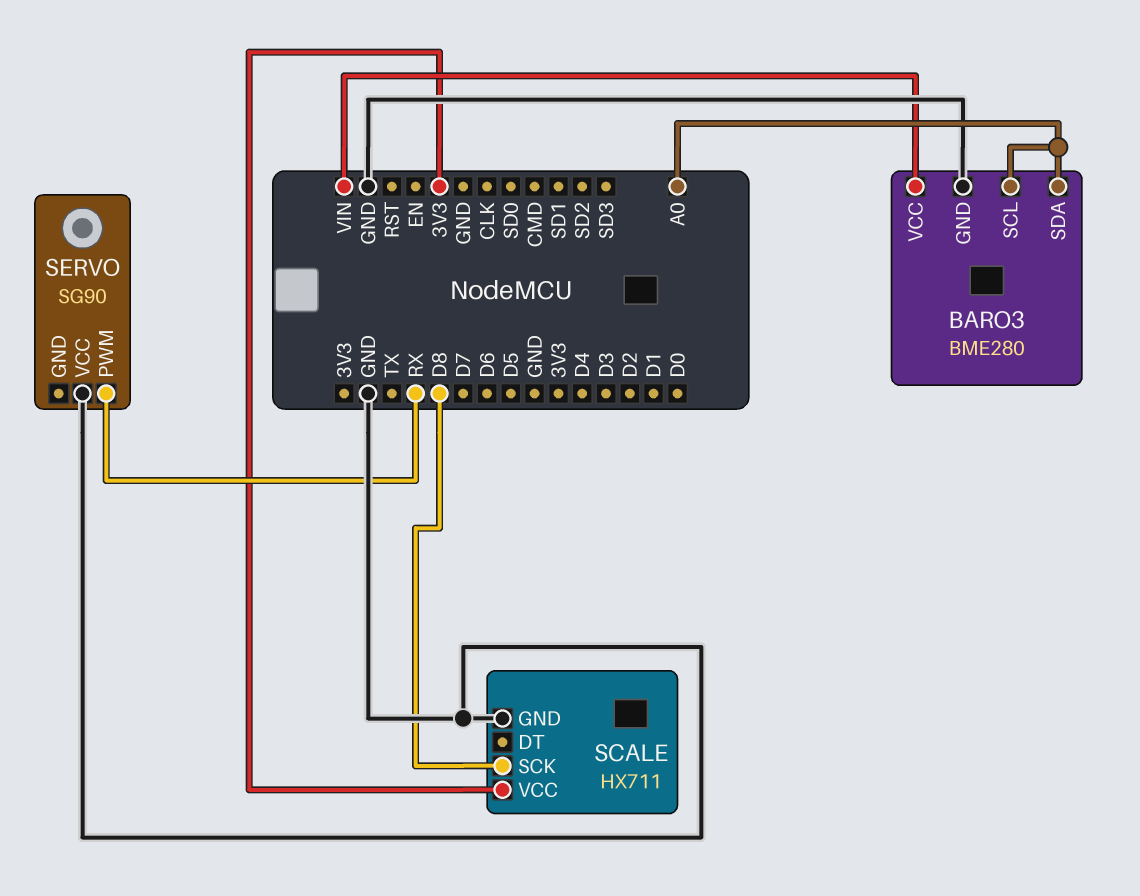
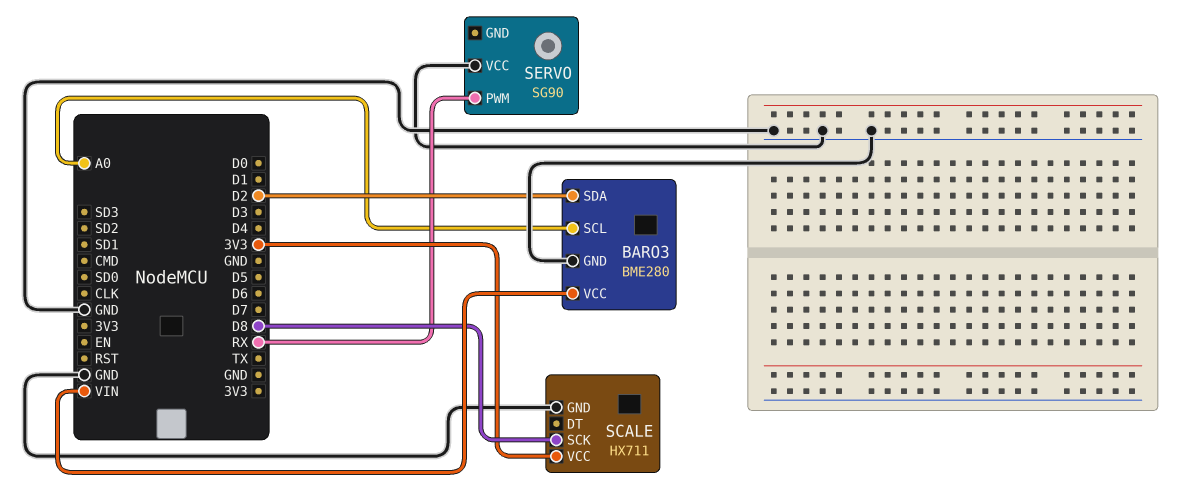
BARO3 pin SDA: A0 -> D2

